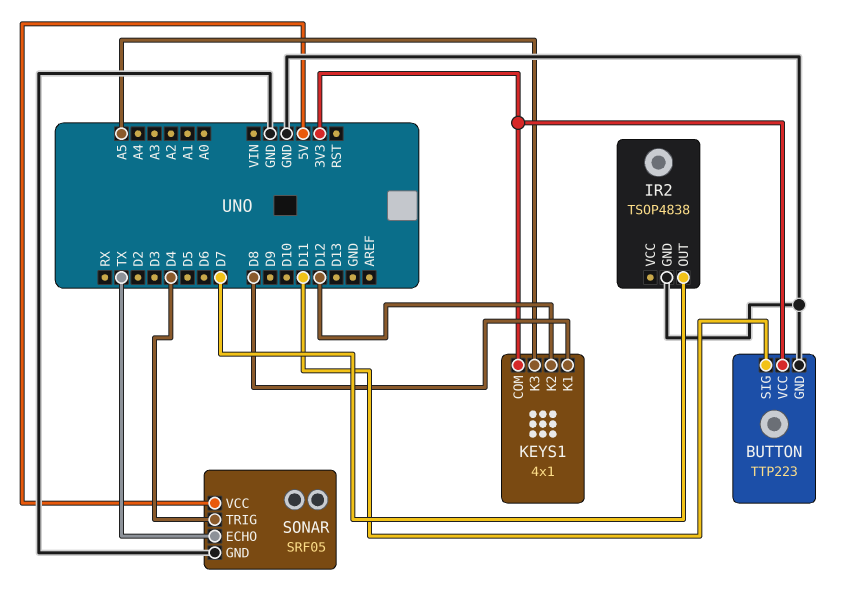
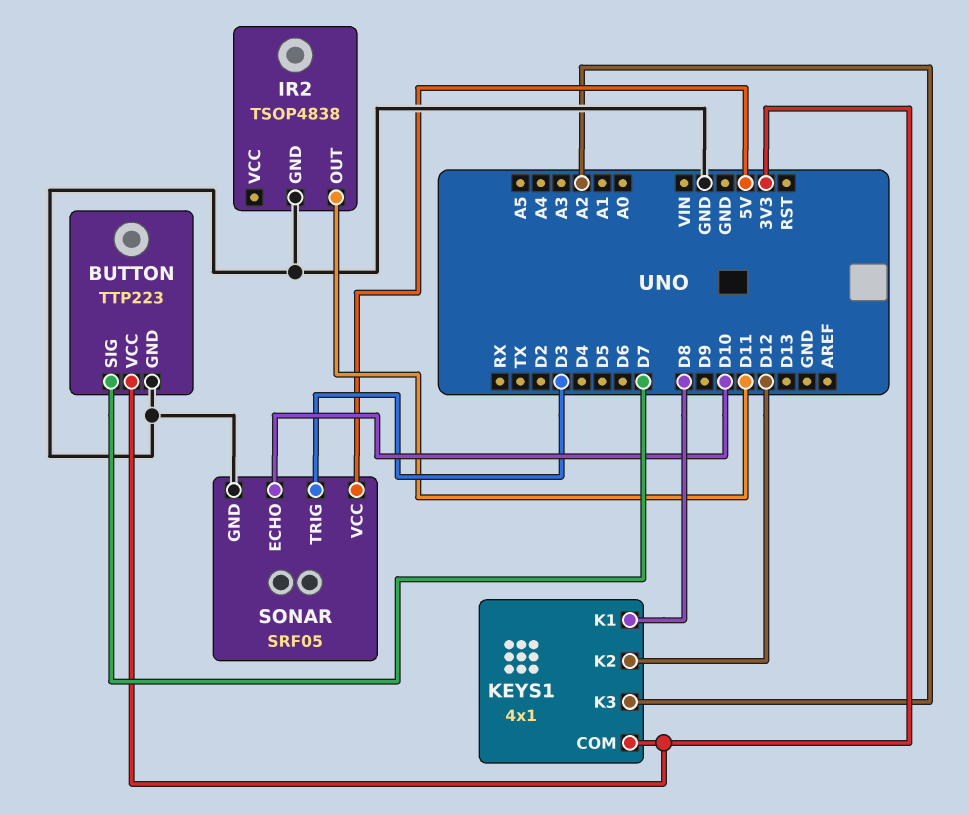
BUTTON pin SIG: D11 -> D7
IR2 pin OUT: D7 -> D11
KEYS1 pin K3: A5 -> A2
SONAR pin ECHO: TX -> D10
SONAR pin TRIG: D4 -> D3

